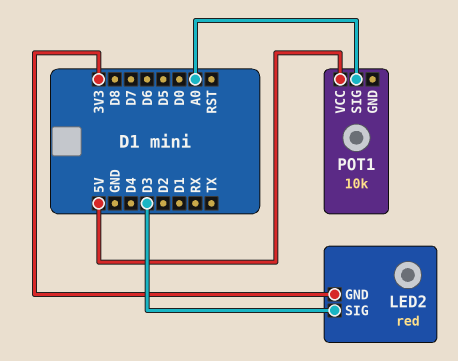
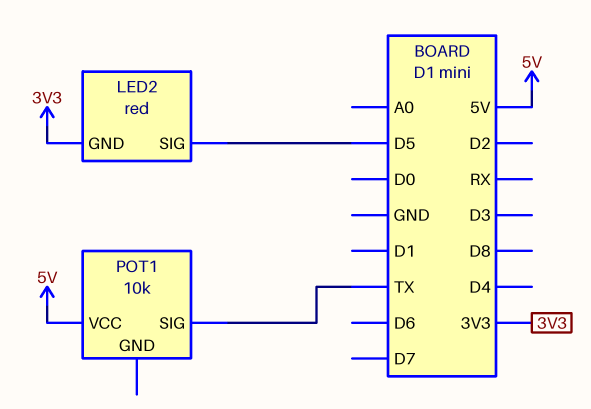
LED2 pin SIG: D3 -> D5
POT1 pin SIG: A0 -> TX

